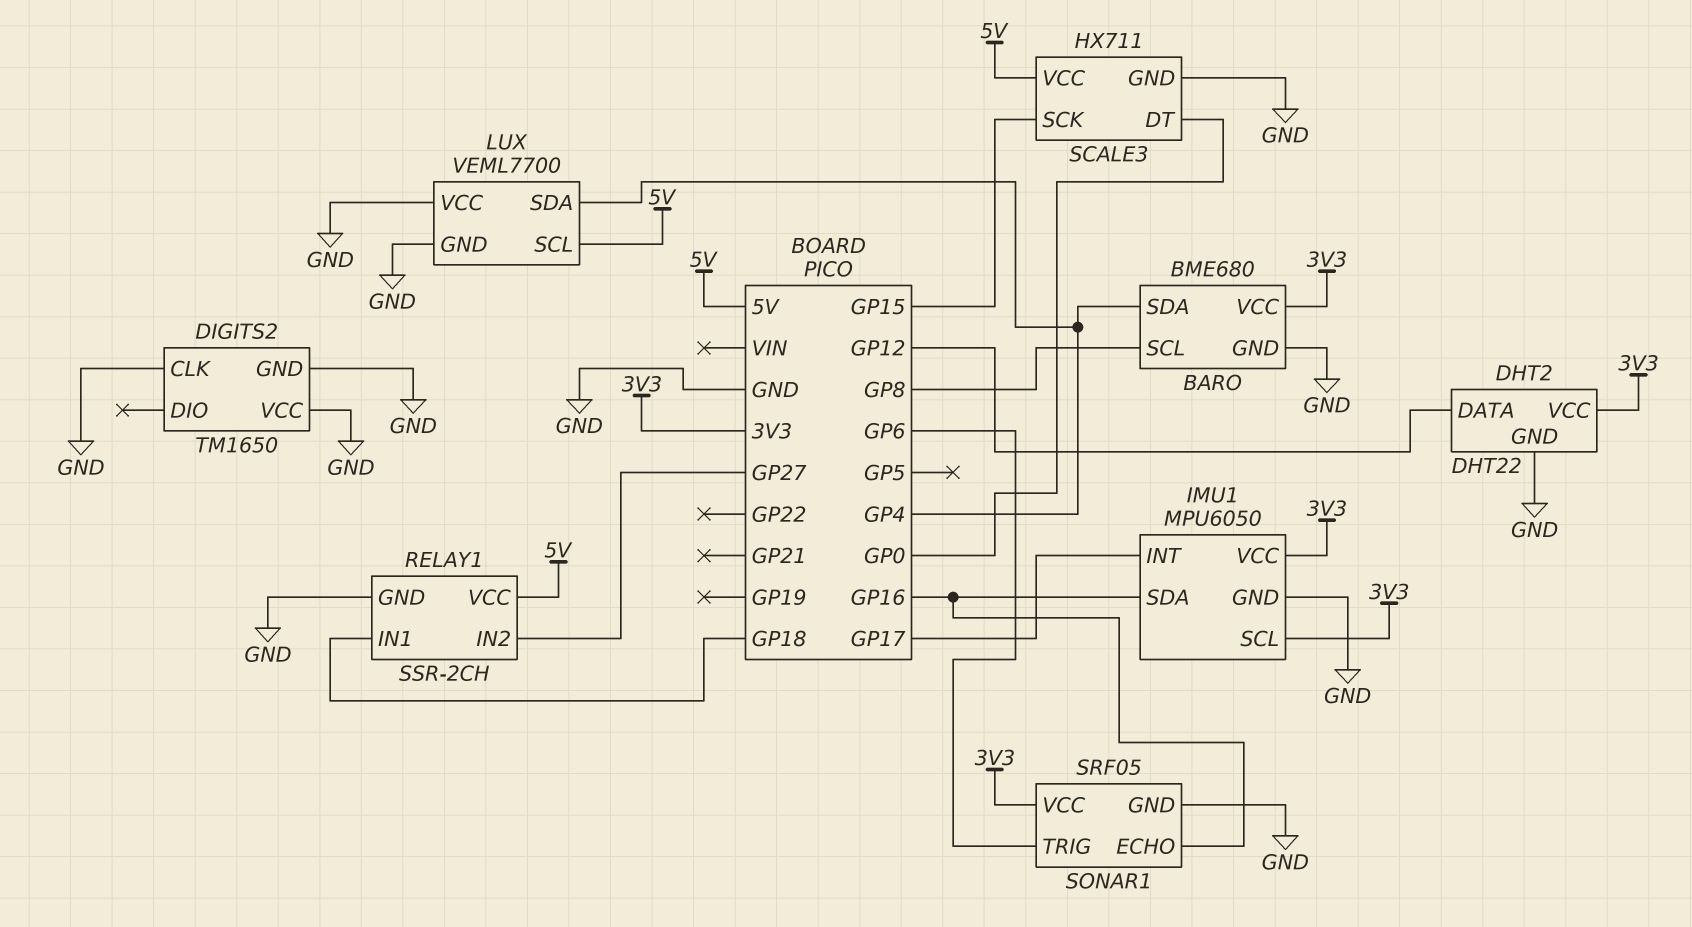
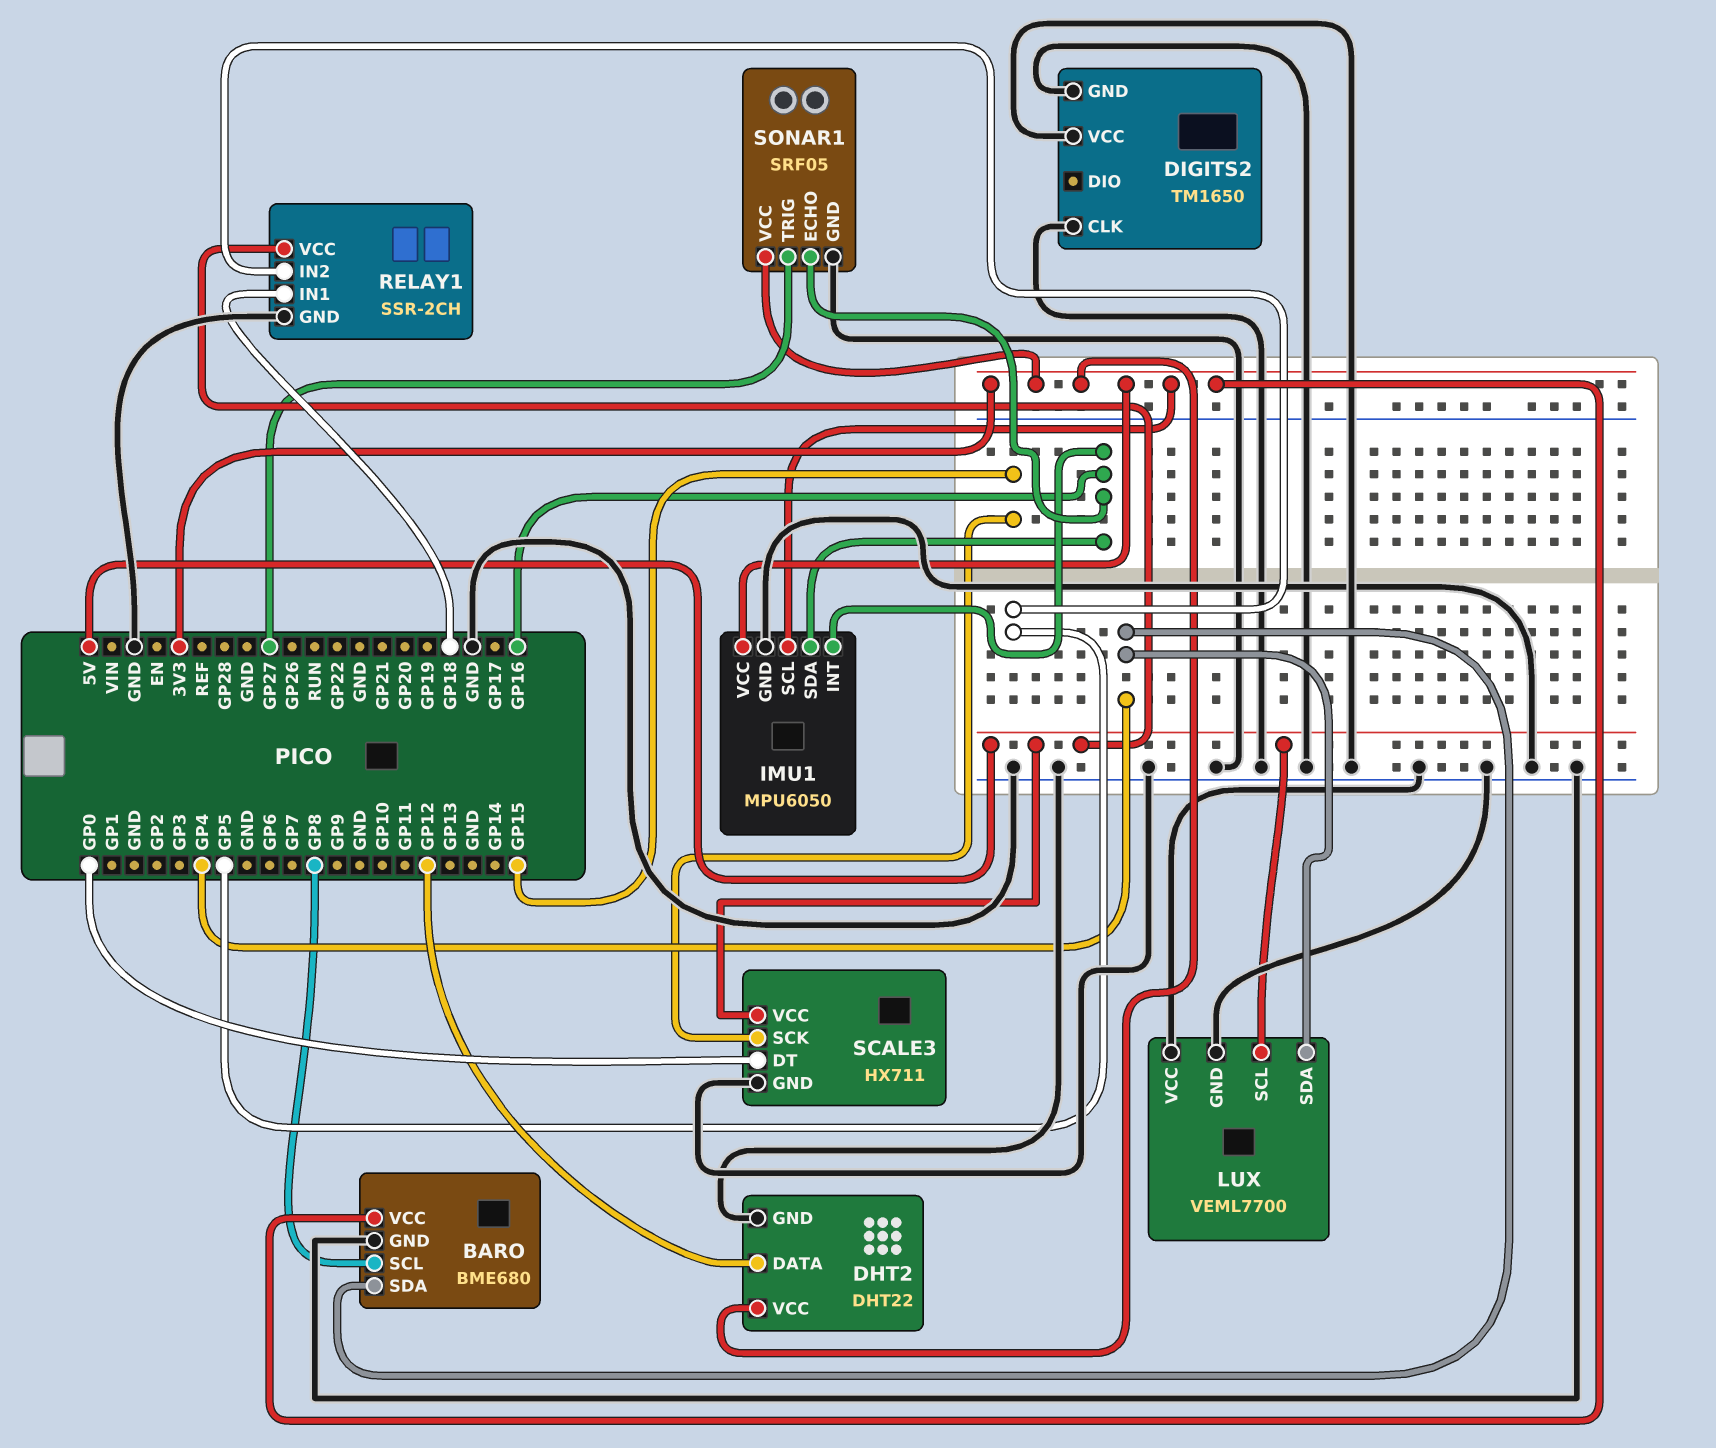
IMU1 pin INT: GP17 -> GP16
RELAY1 pin IN2: GP27 -> GP5
SONAR1 pin TRIG: GP6 -> GP27

